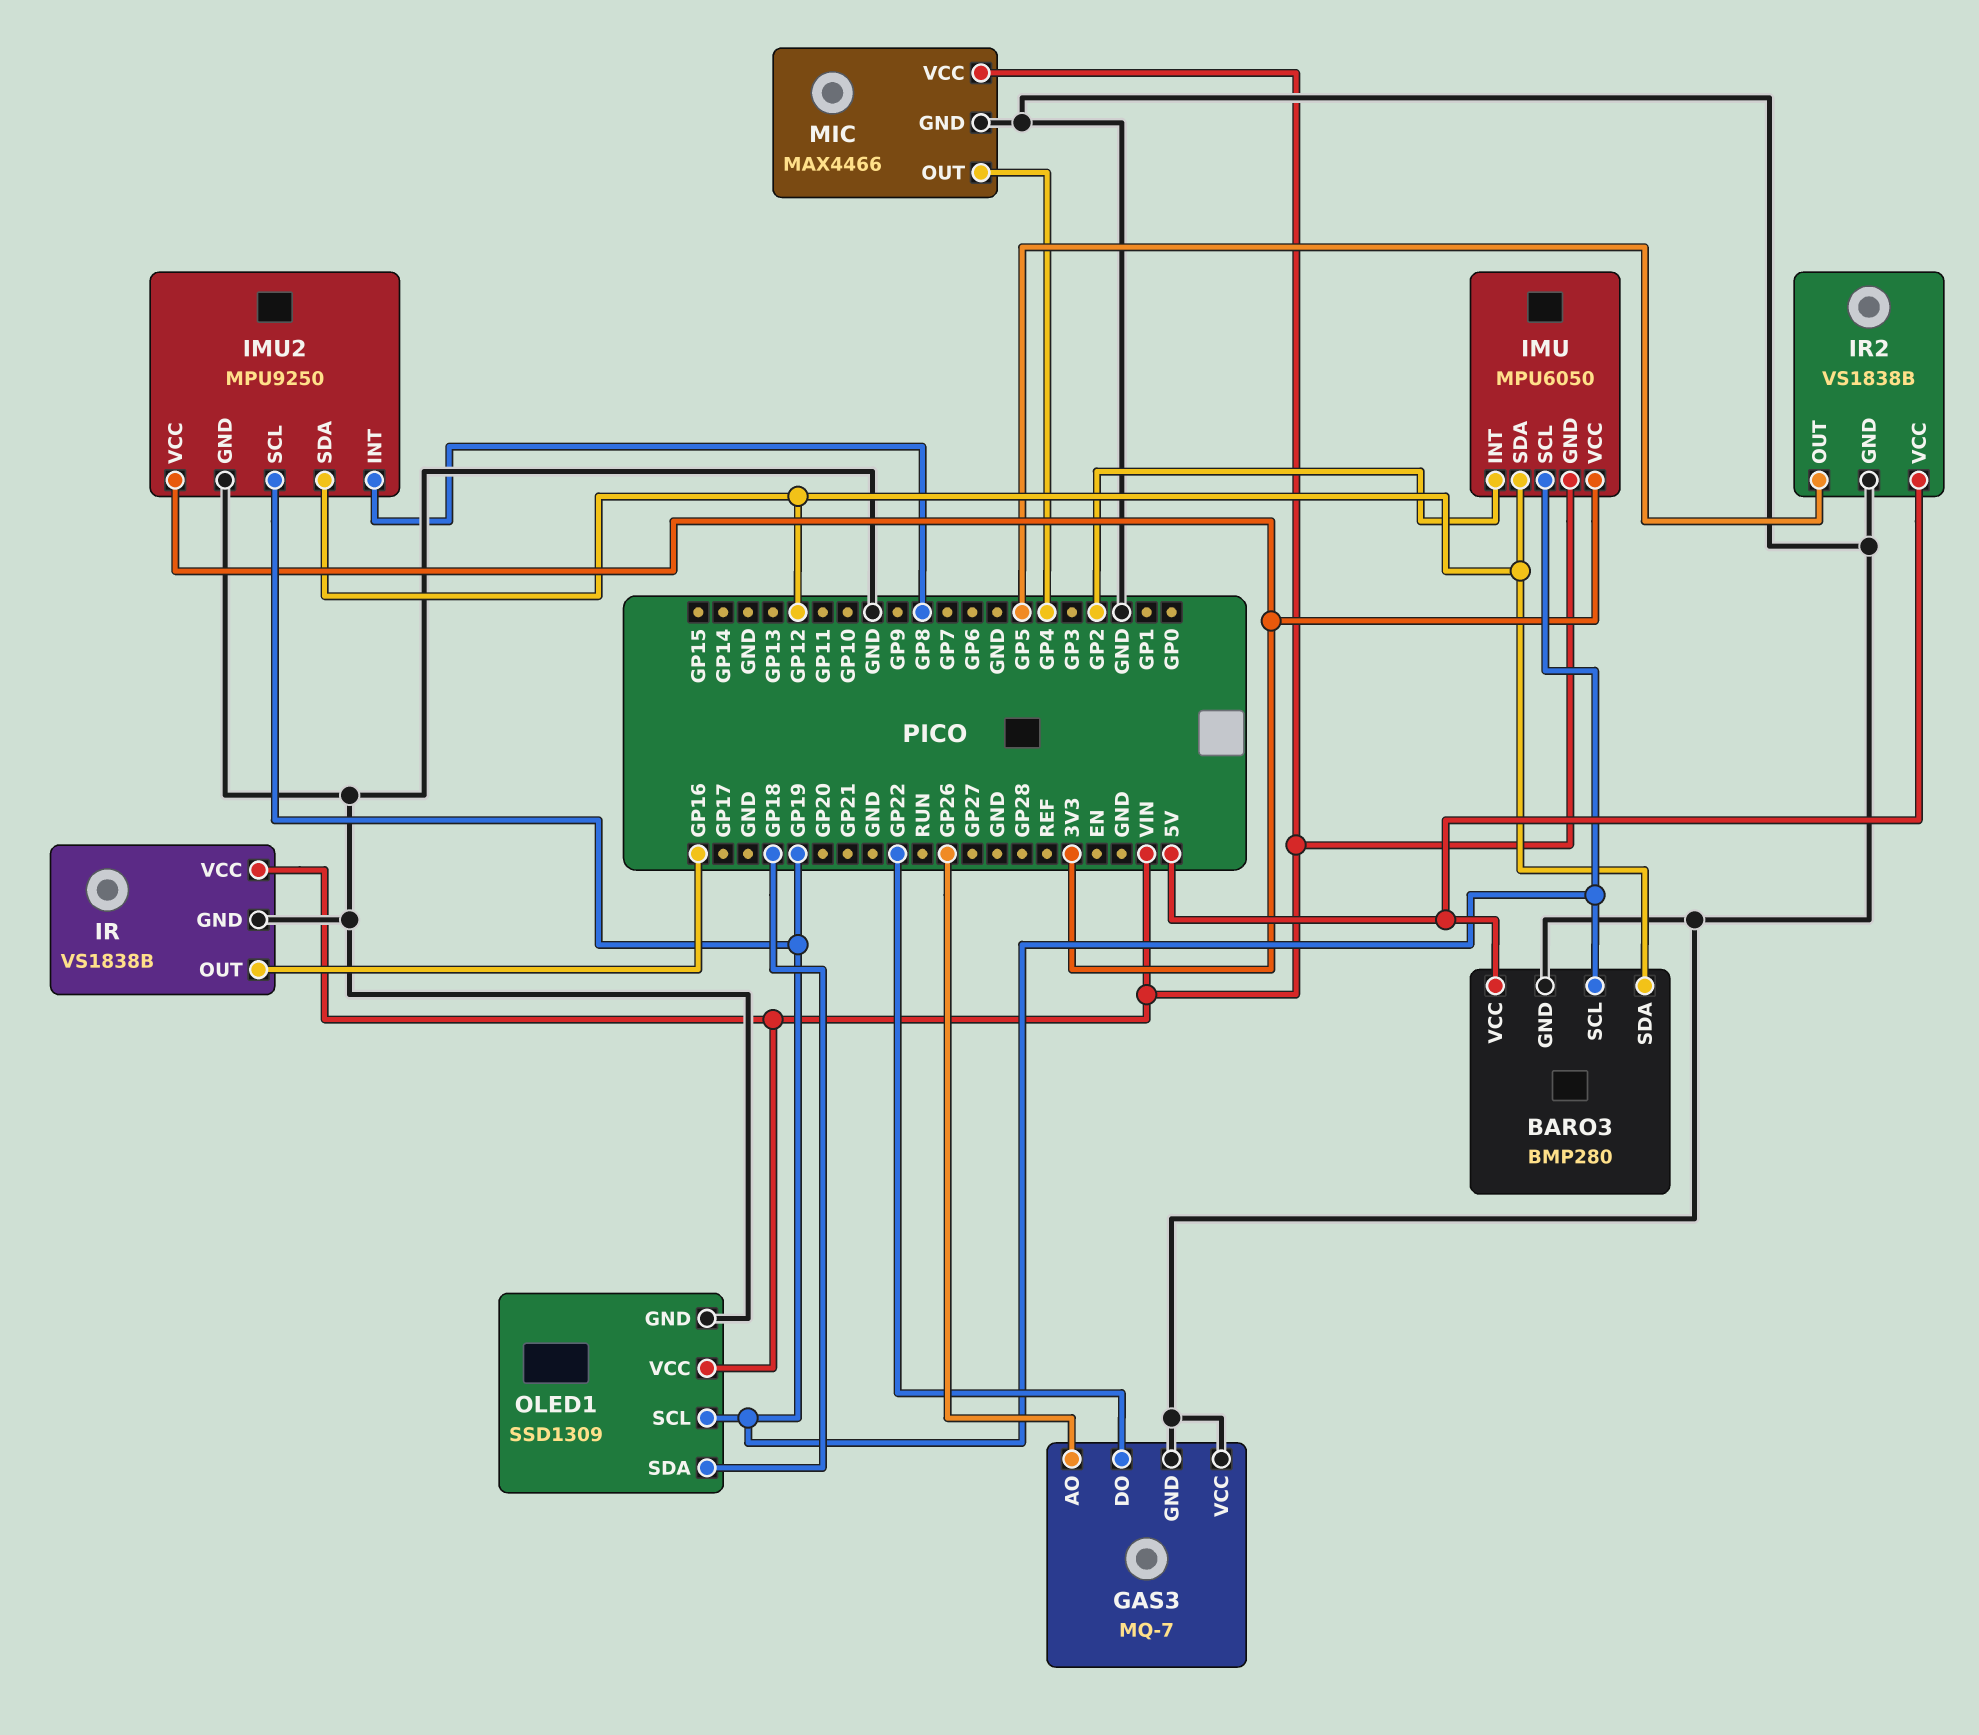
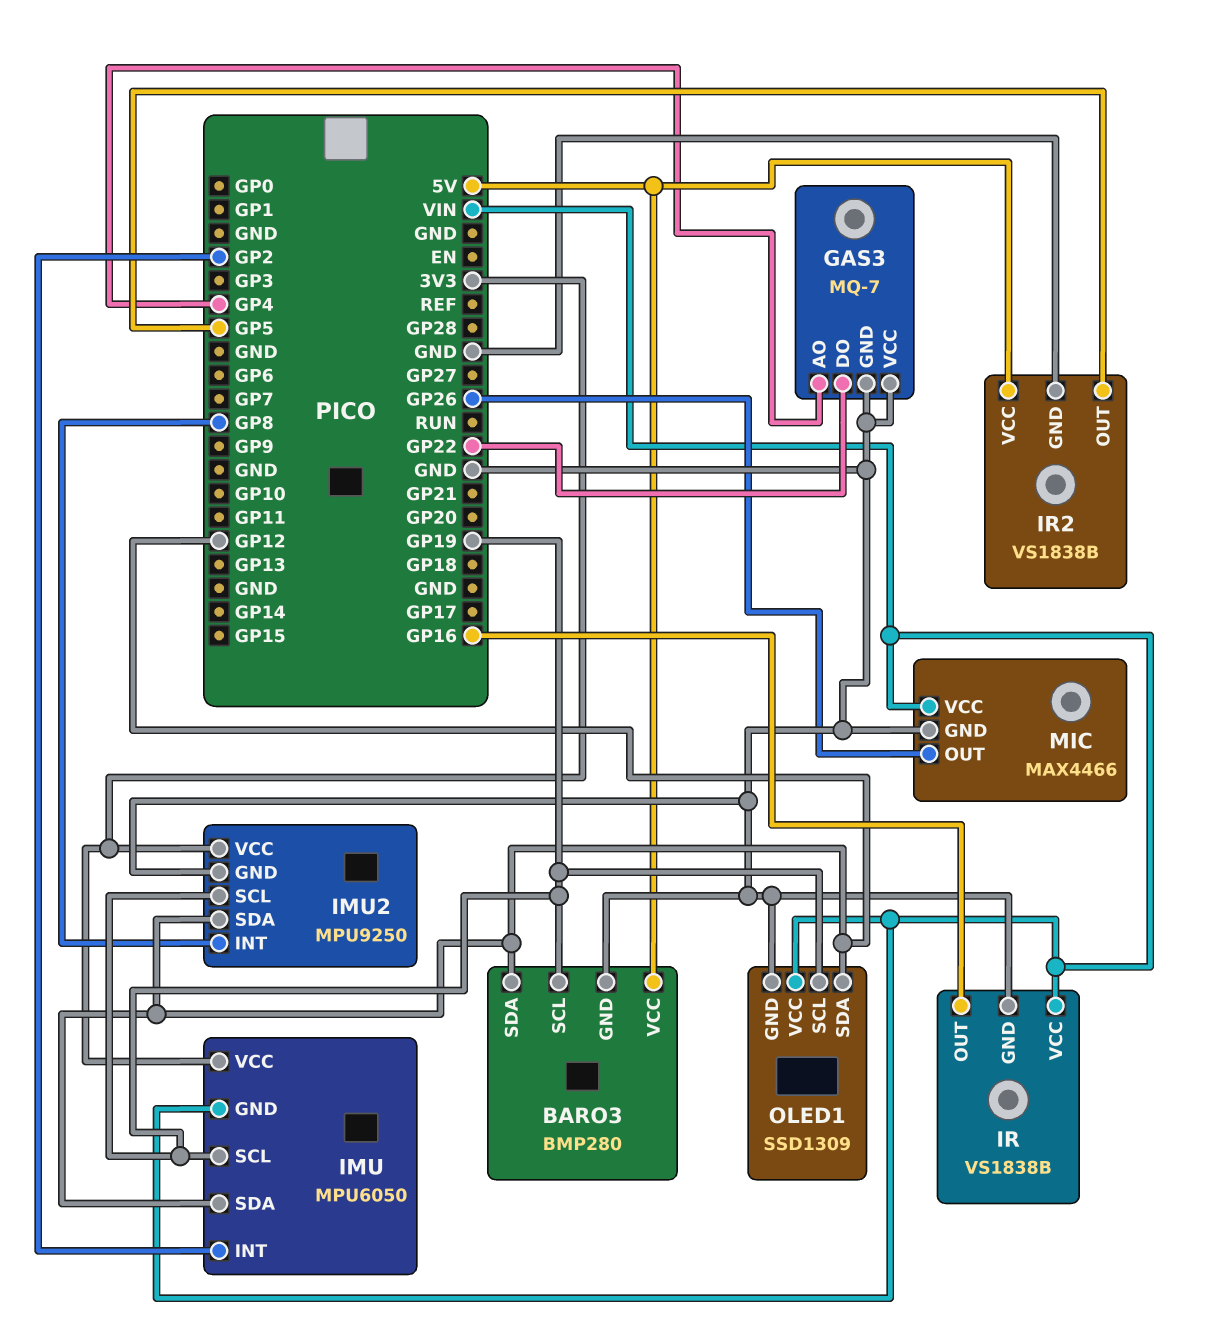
GAS3 pin AO: GP26 -> GP4
MIC pin OUT: GP4 -> GP26
OLED1 pin SDA: GP18 -> GP12

